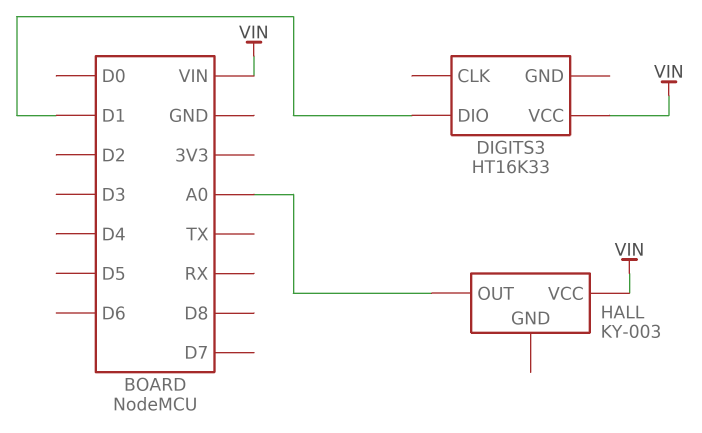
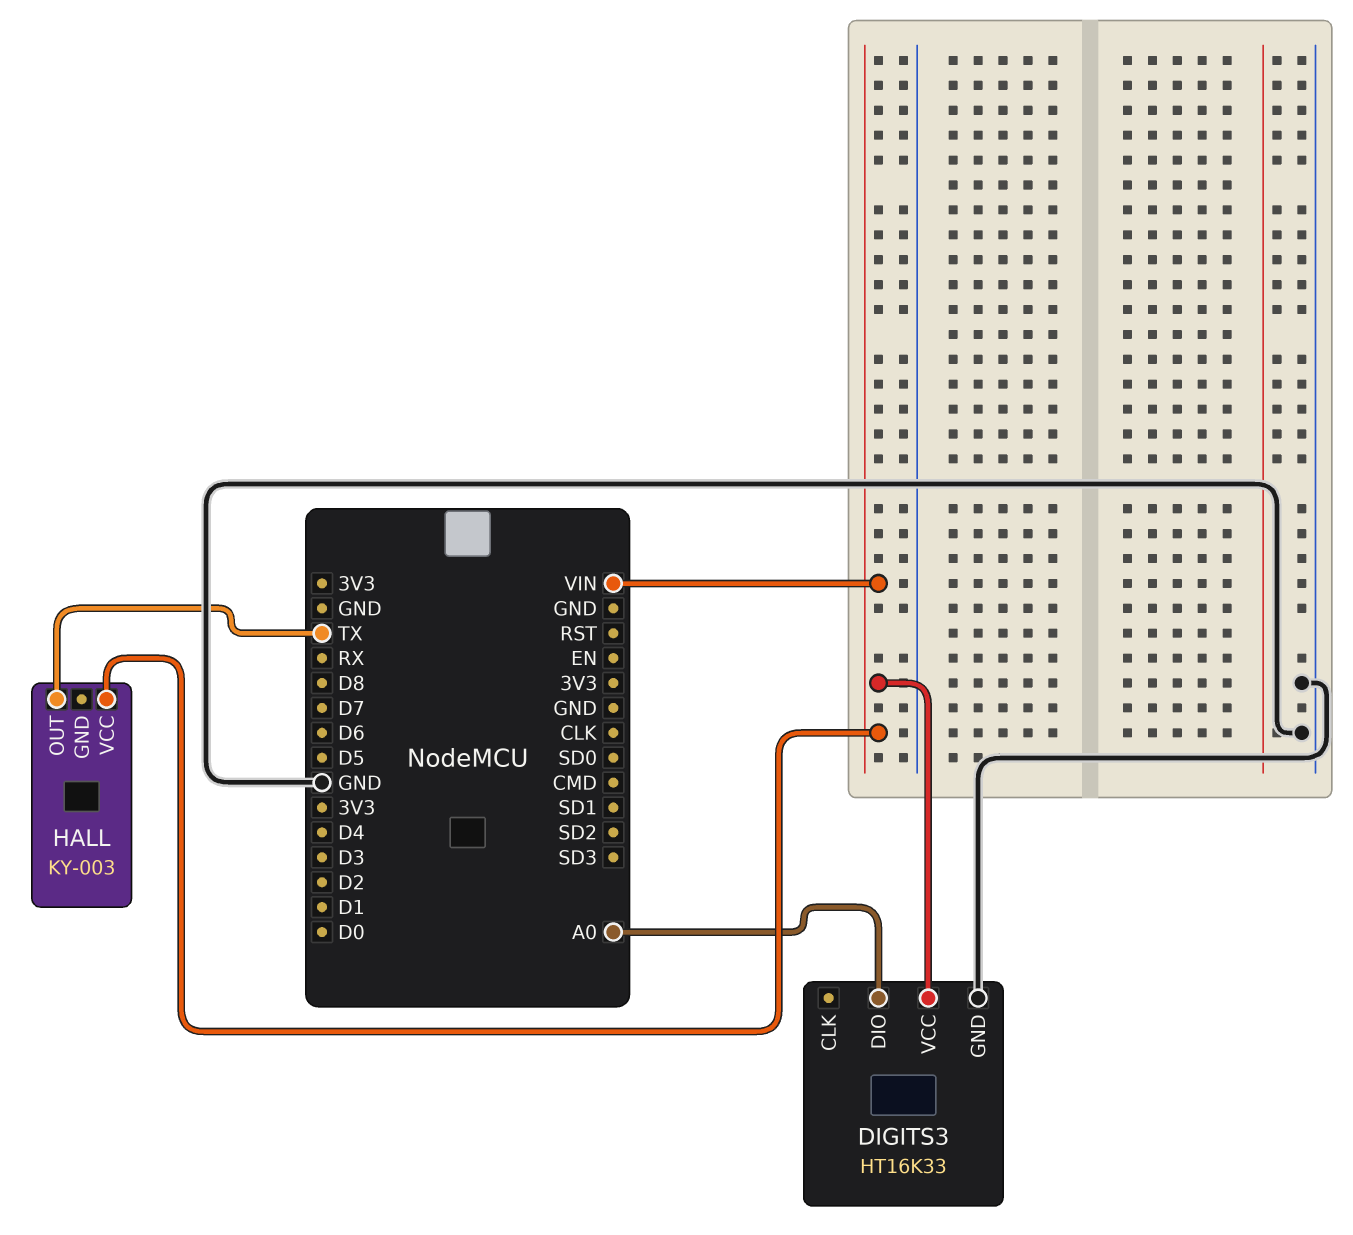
DIGITS3 pin DIO: D1 -> A0
DIGITS3 pin GND: none -> GND
HALL pin OUT: A0 -> TX

